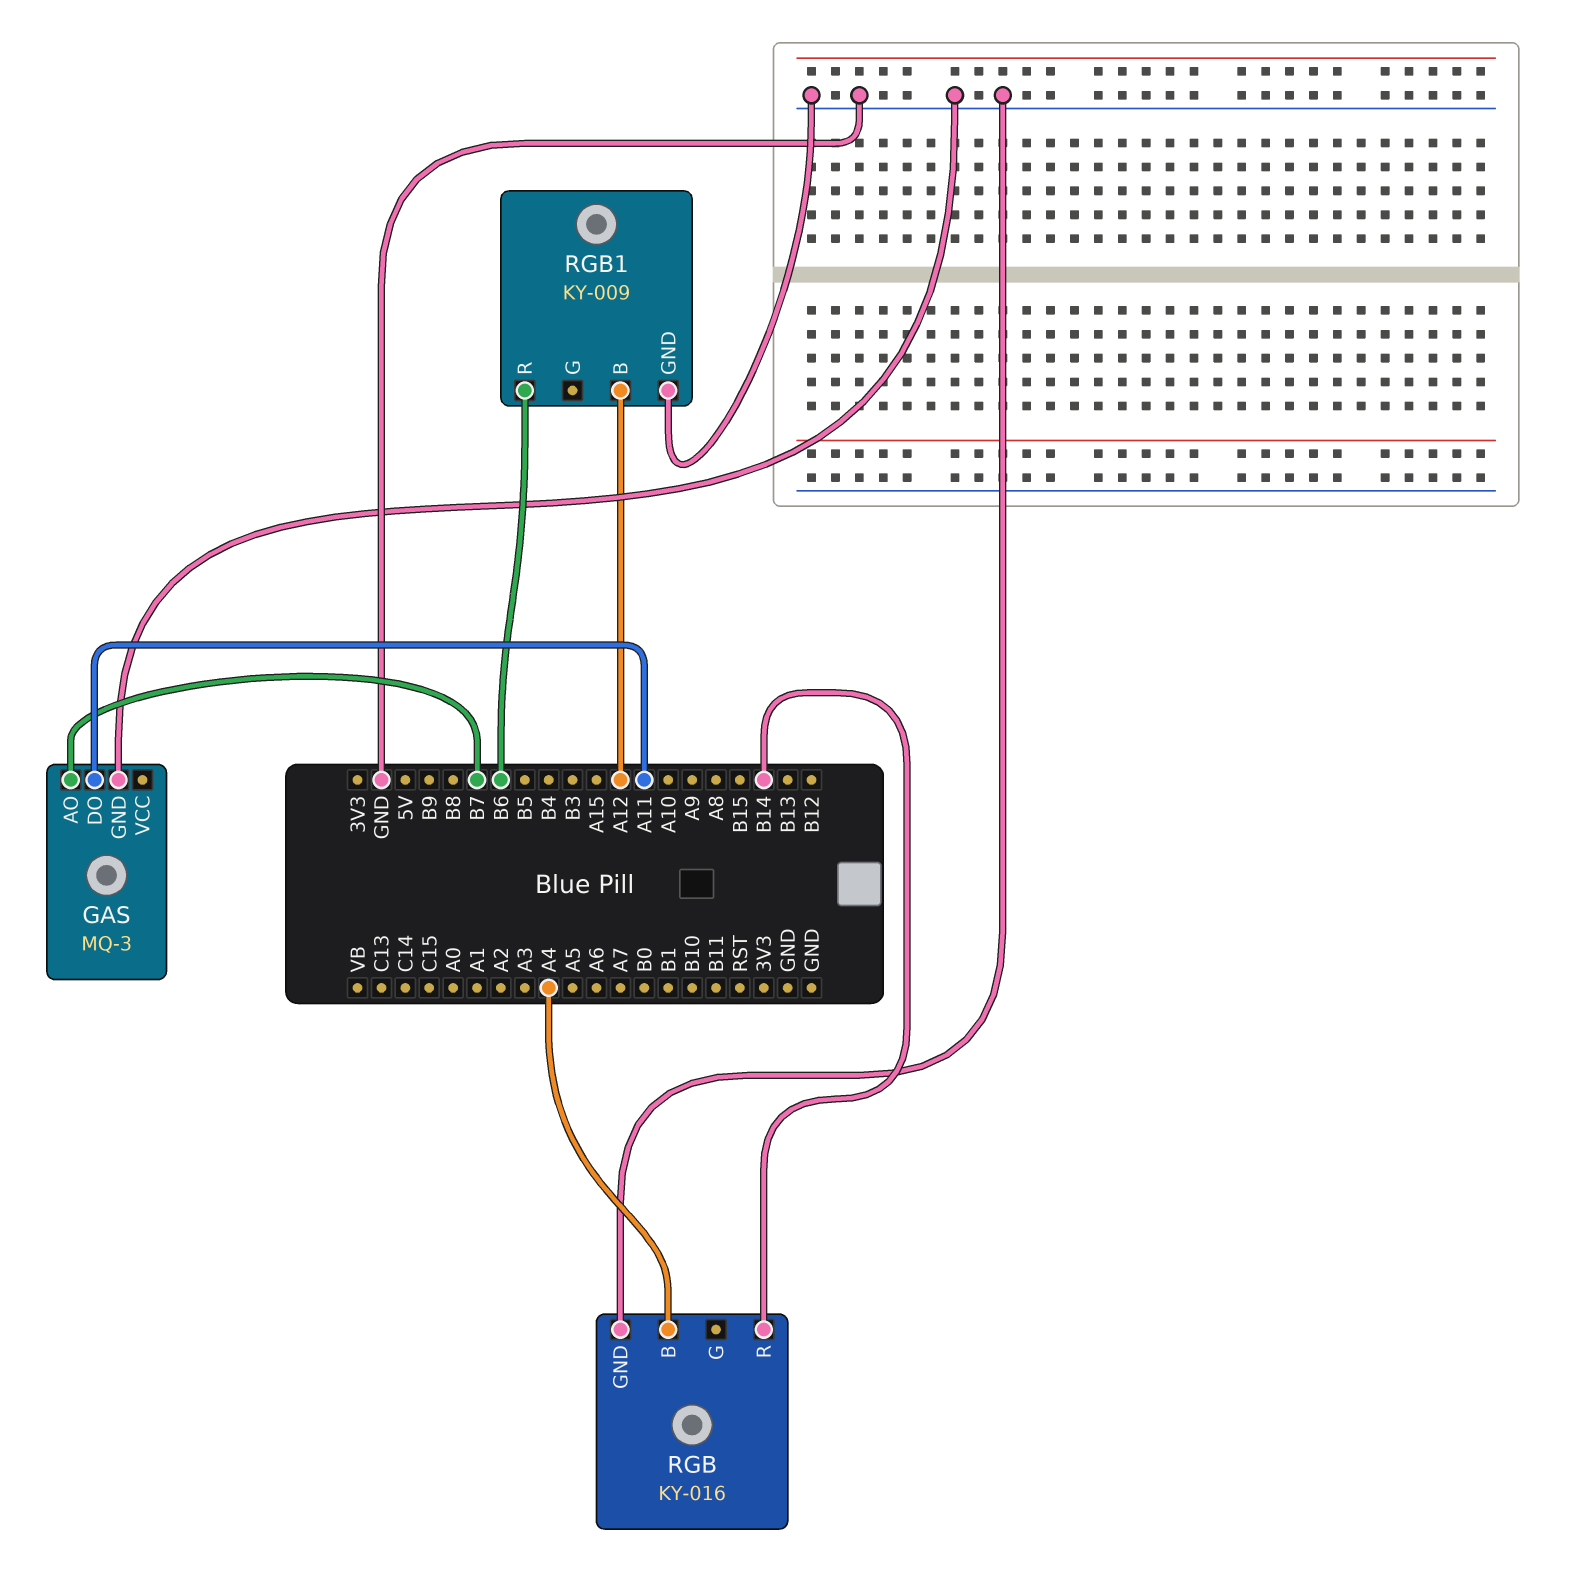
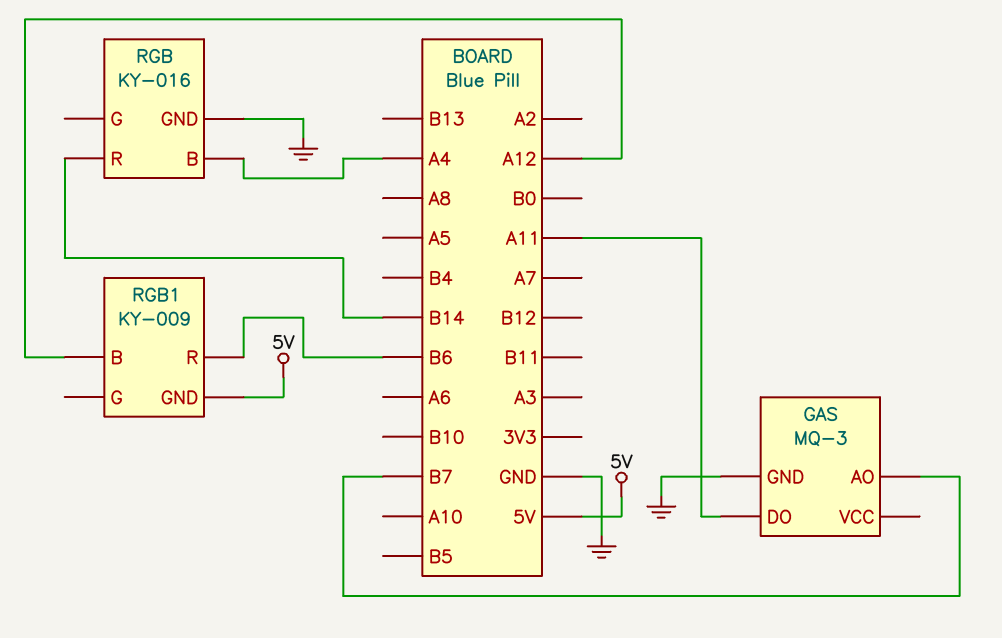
RGB1 pin GND: GND -> 5V

